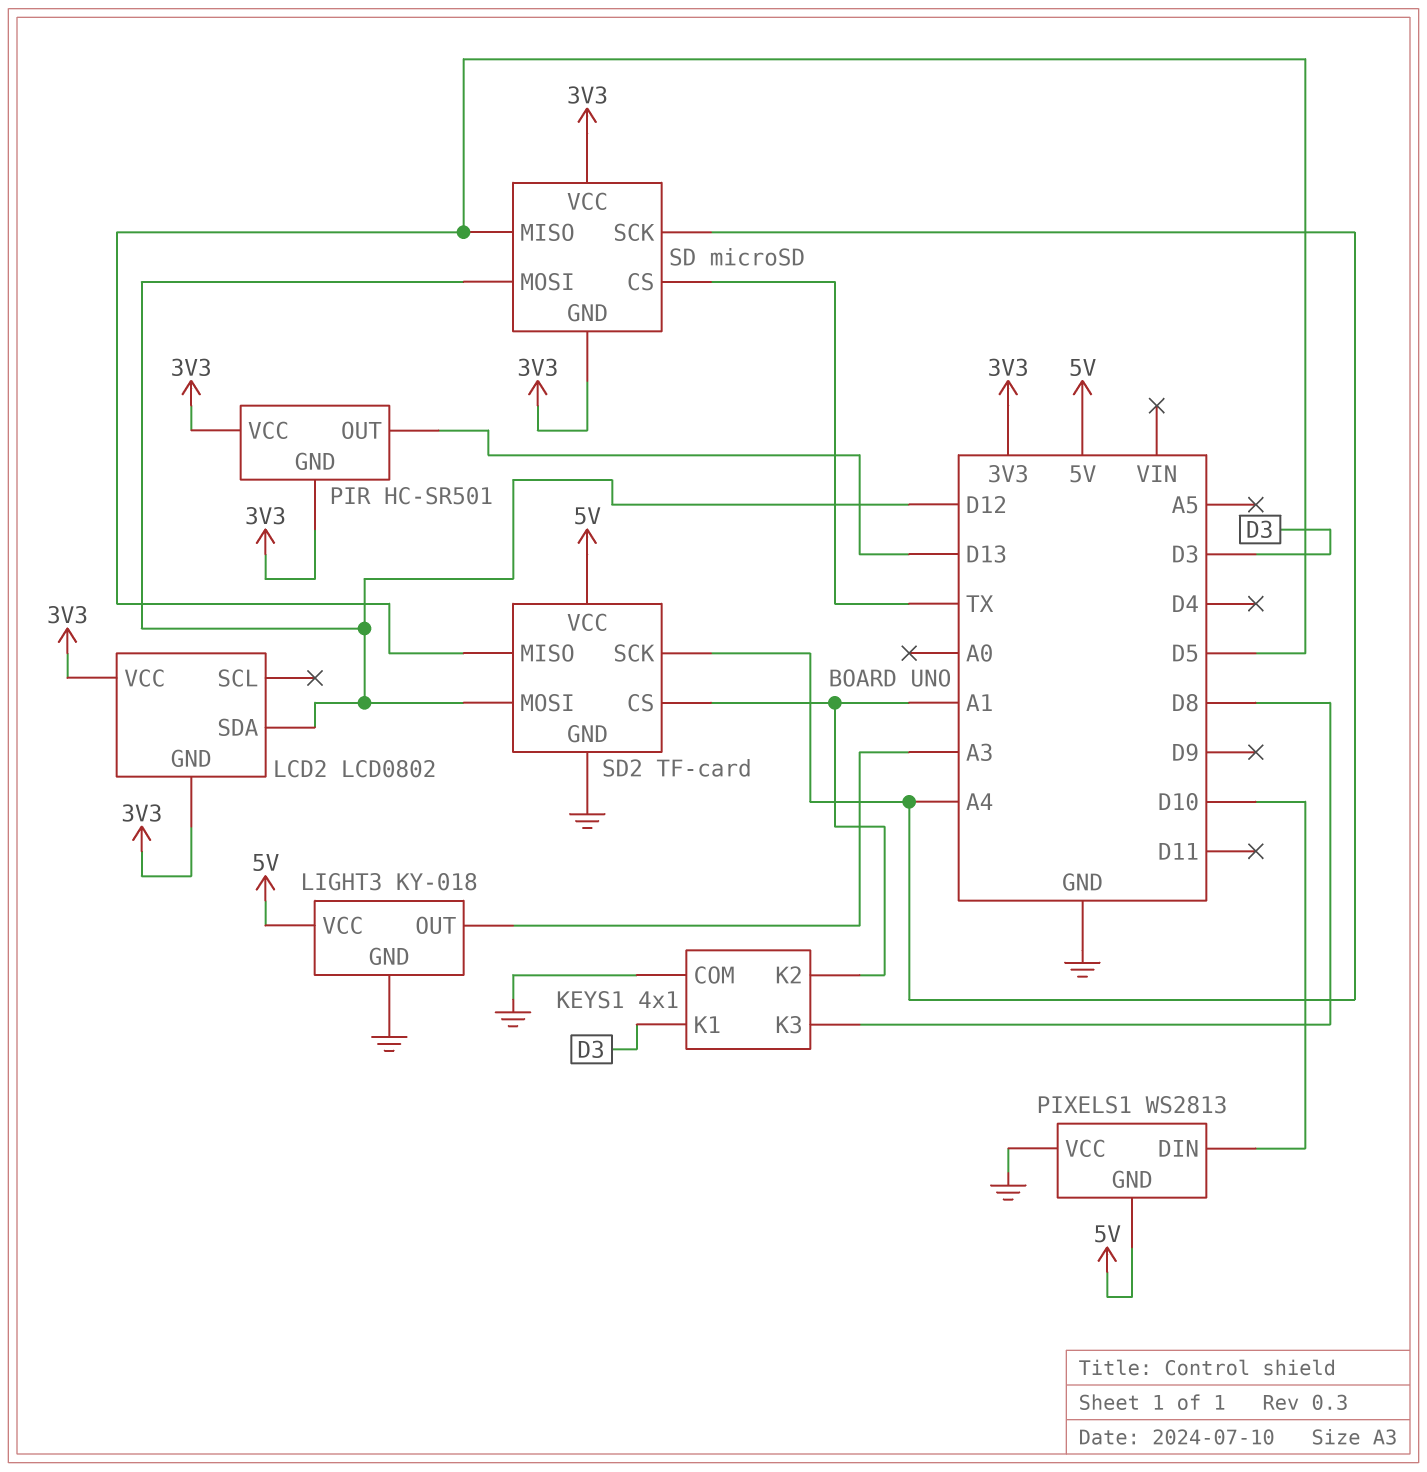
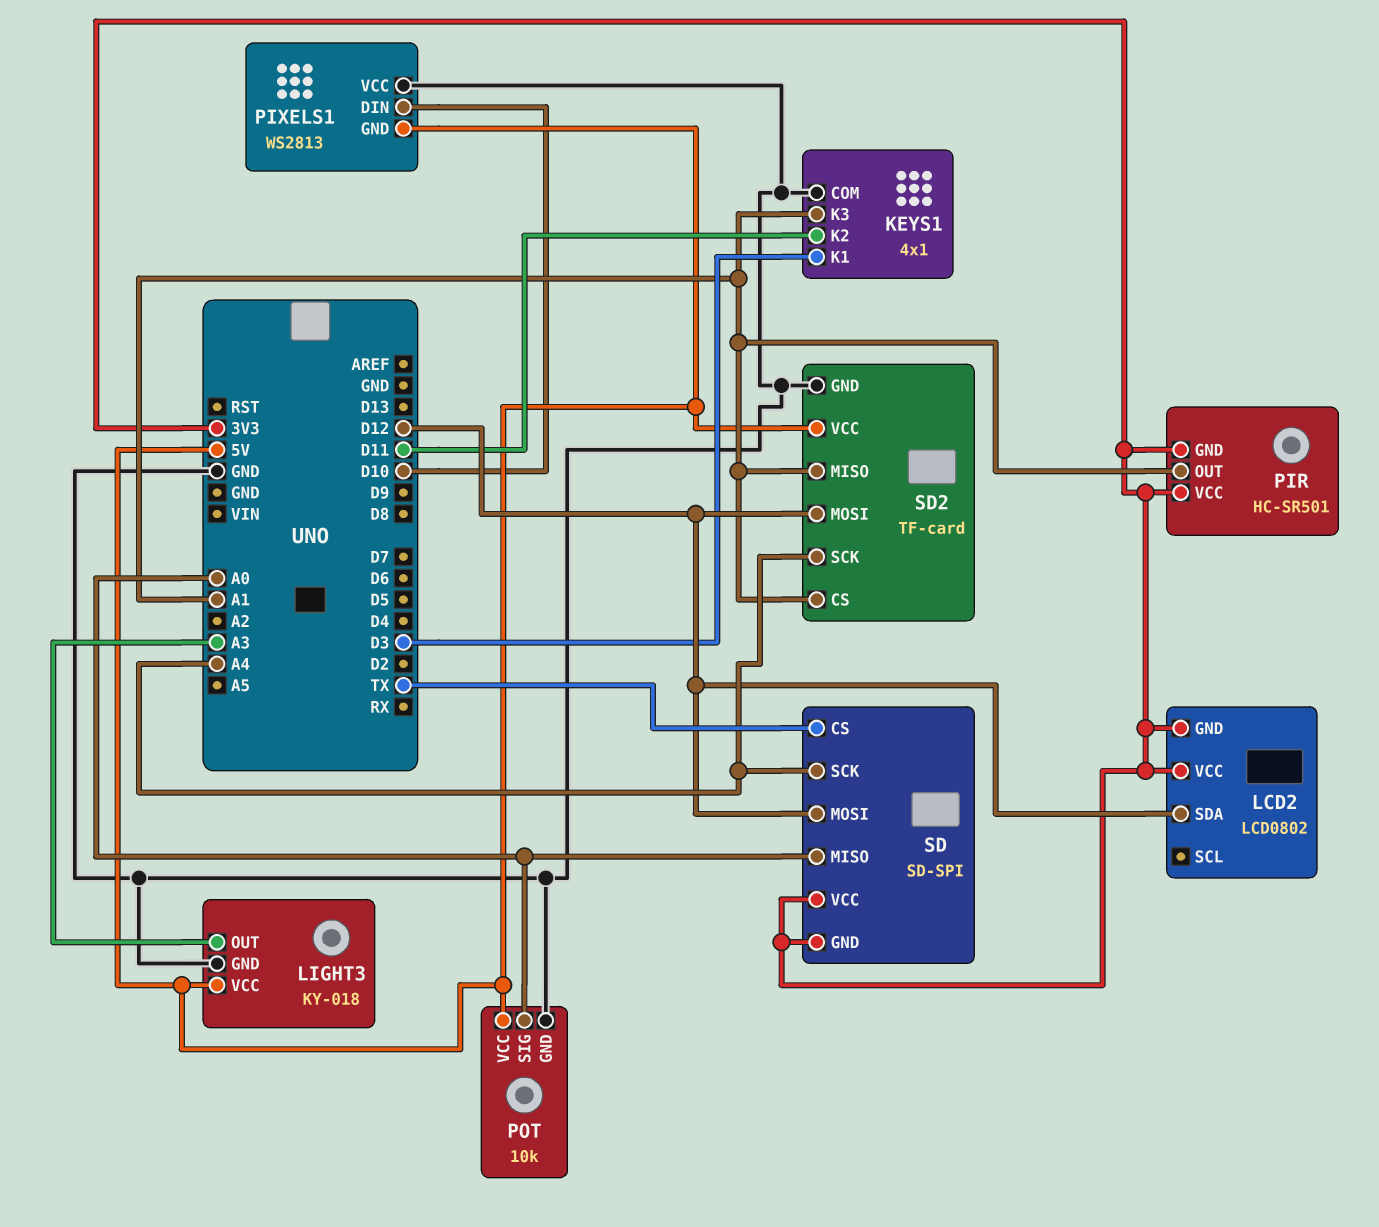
KEYS1 pin K2: A1 -> D11
KEYS1 pin K3: D8 -> A1
PIR pin OUT: D13 -> A1
POT: none -> 10k
POT pin GND: none -> GND
POT pin SIG: none -> A0
POT pin VCC: none -> 5V
SD: microSD -> SD-SPI
SD pin MISO: D5 -> A0
SD2 pin MISO: D5 -> A1

